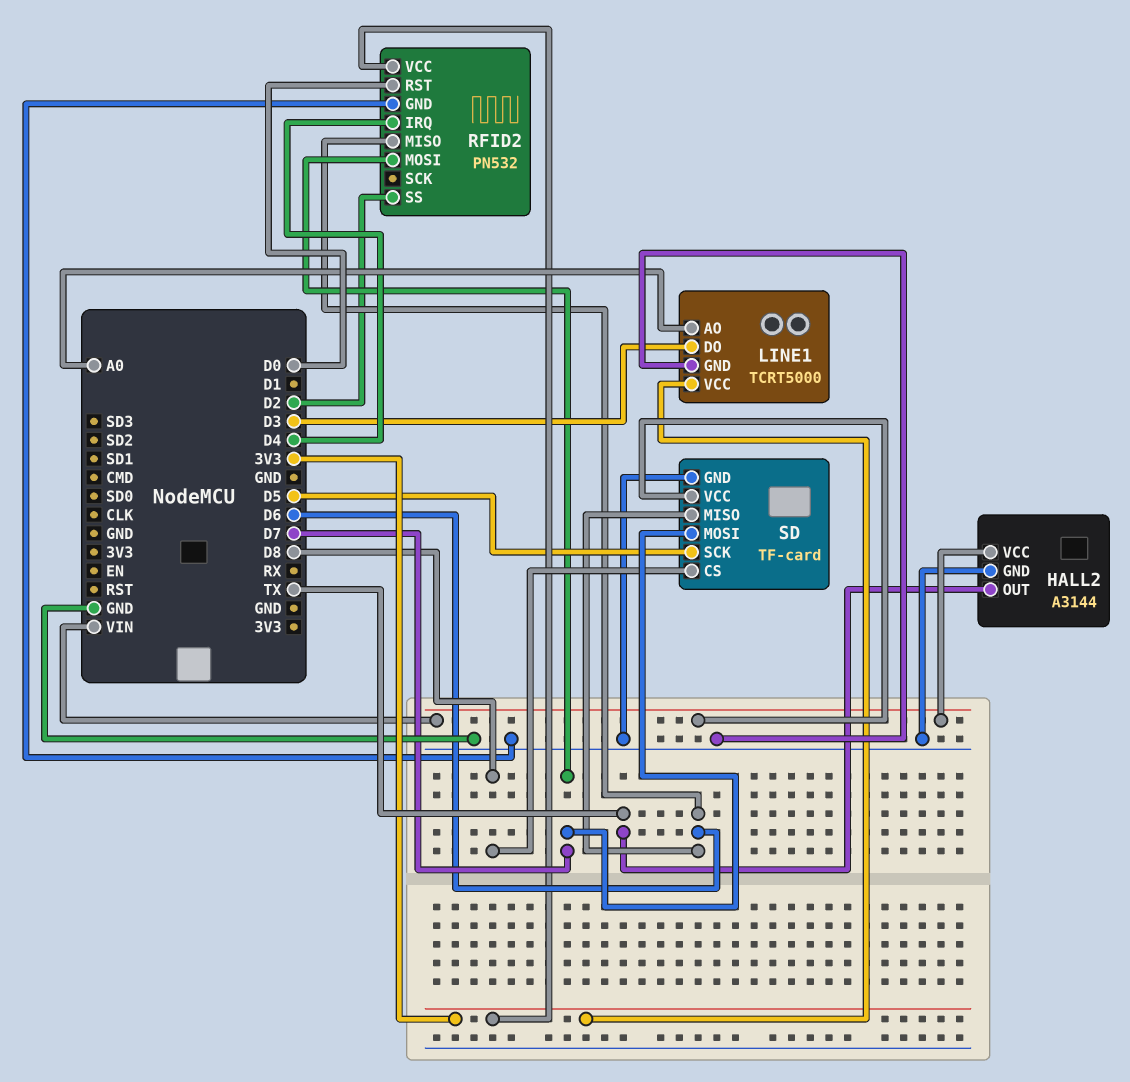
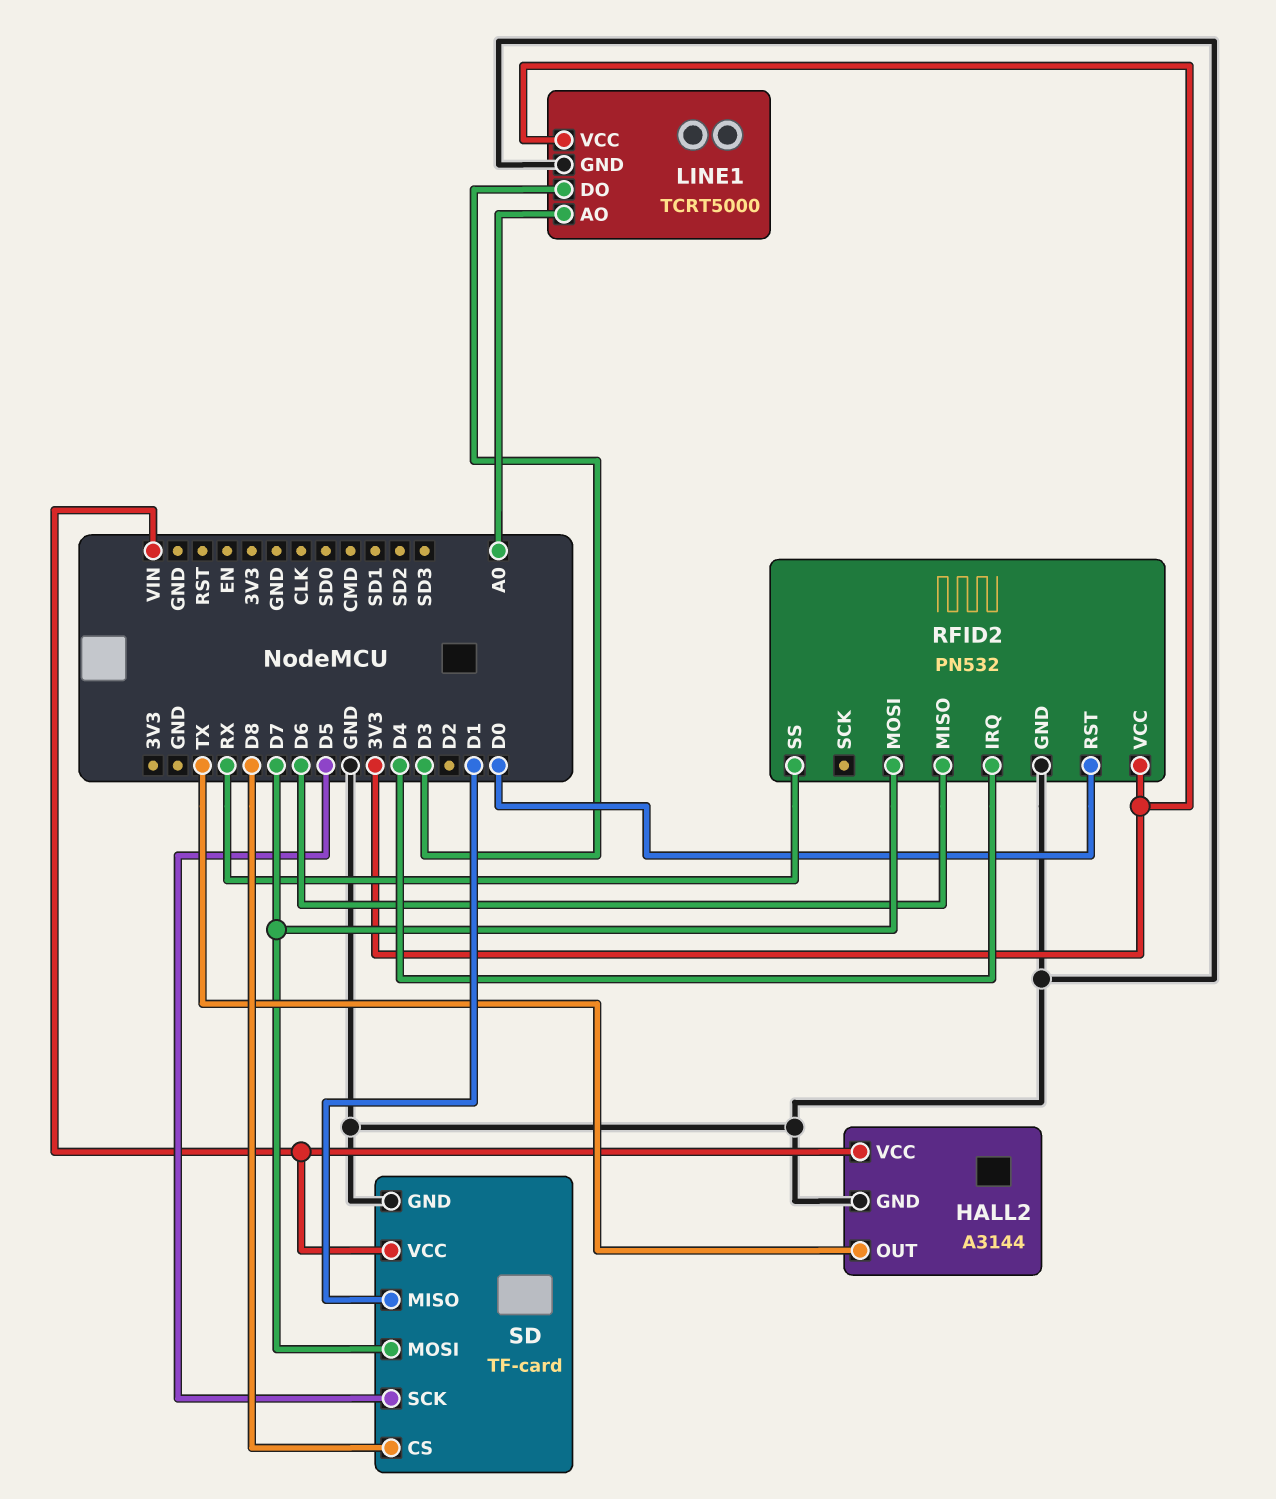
RFID2 pin SS: D2 -> RX
SD pin MISO: D6 -> D1

